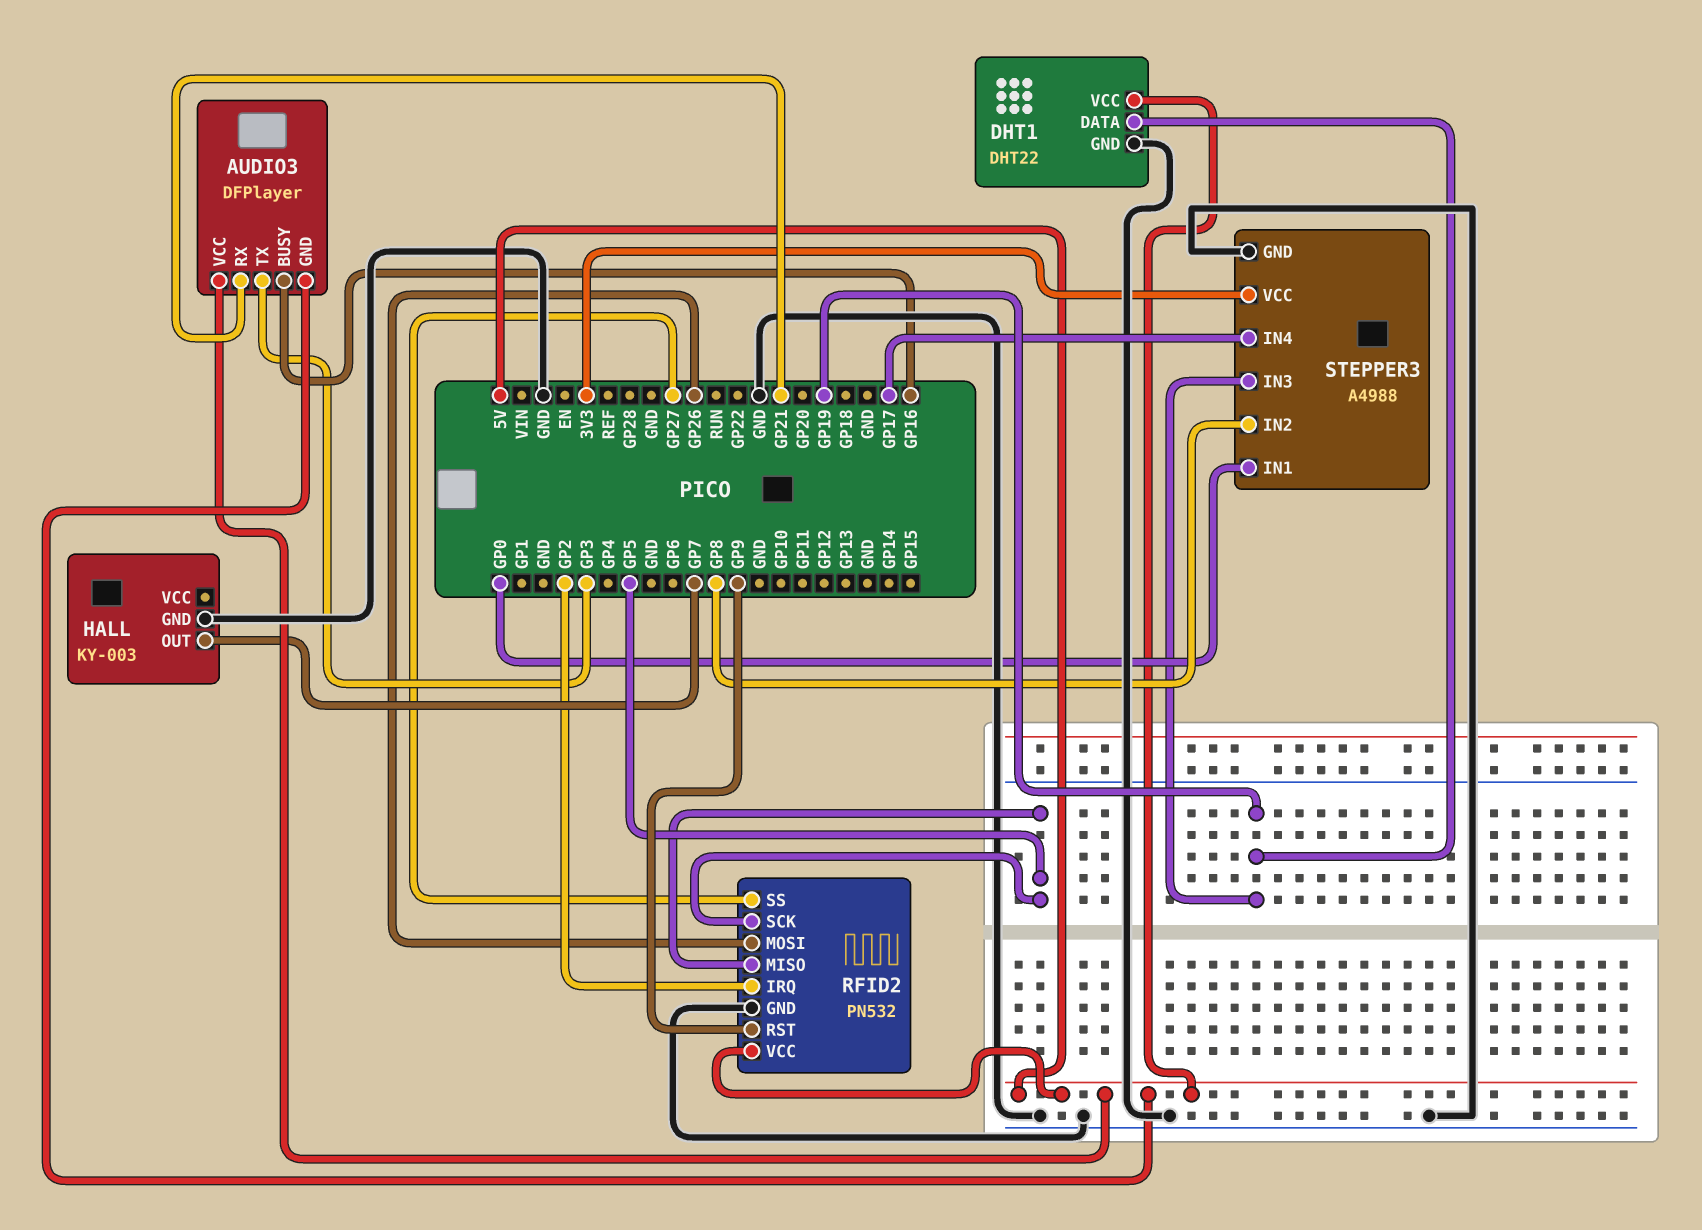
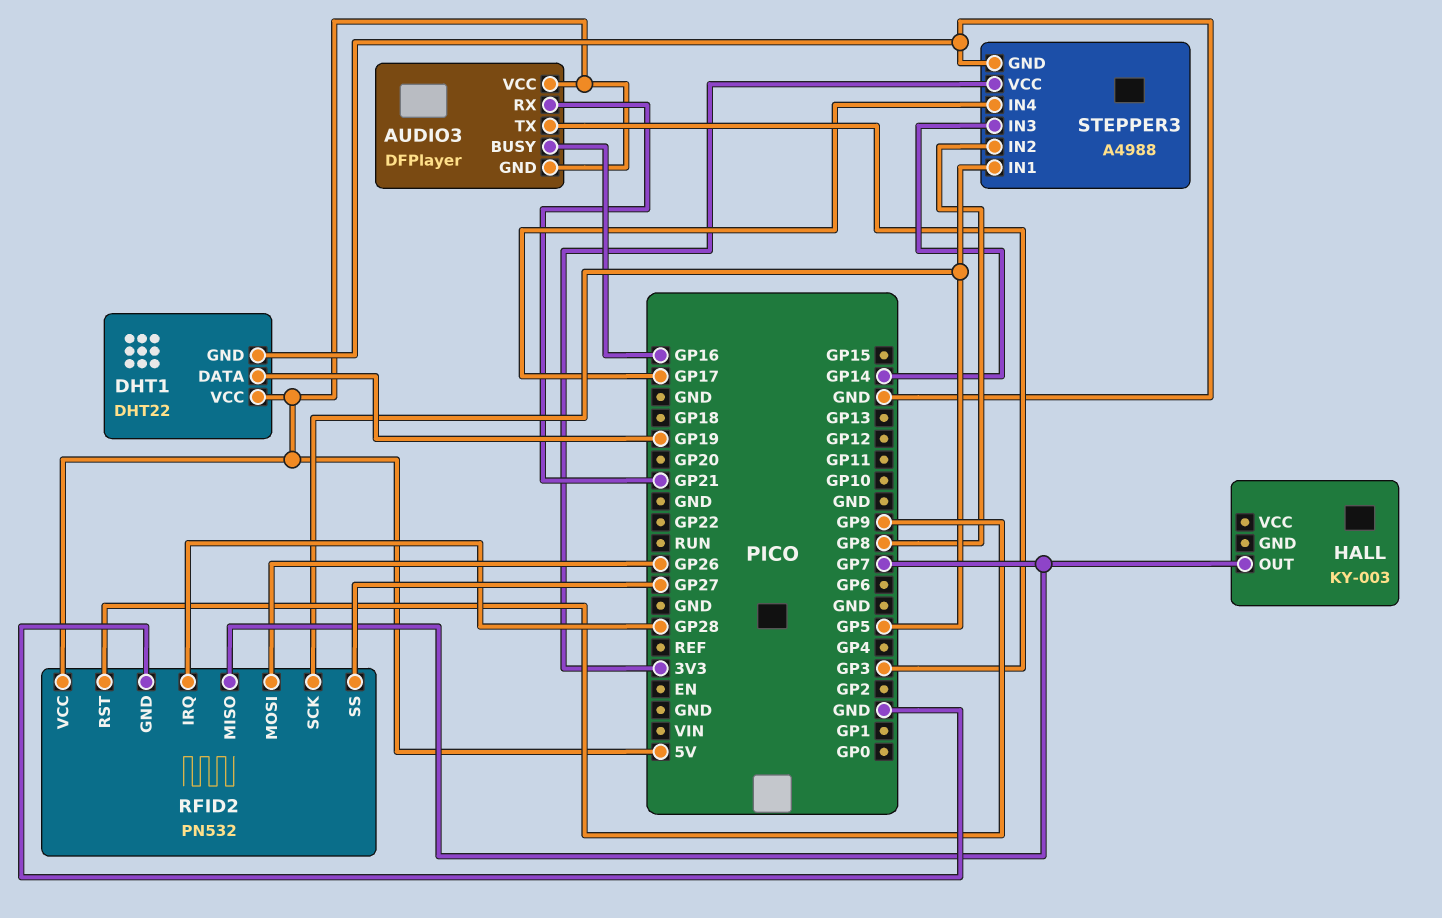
HALL pin GND: GND -> none
RFID2 pin IRQ: GP2 -> GP28
RFID2 pin MISO: GP5 -> GP7
STEPPER3 pin IN1: GP0 -> GP5
STEPPER3 pin IN3: GP19 -> GP14

